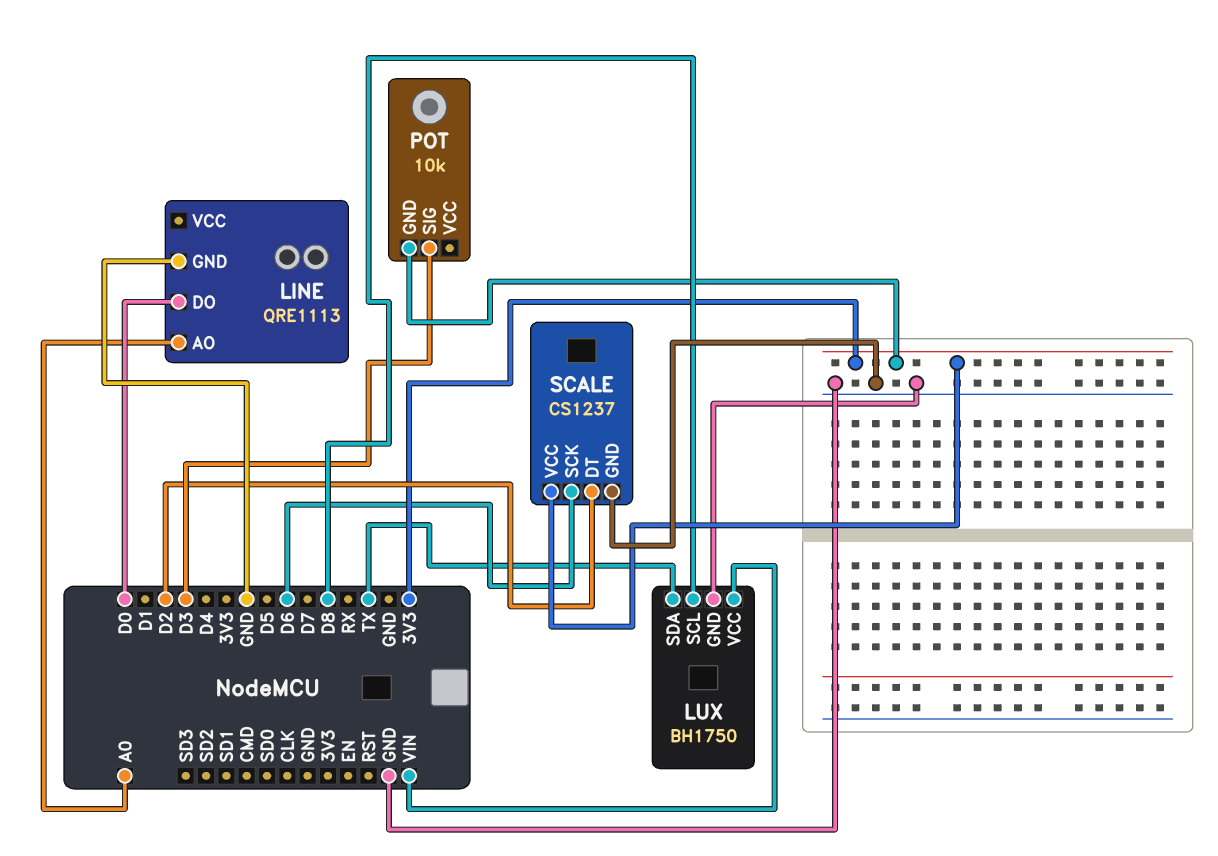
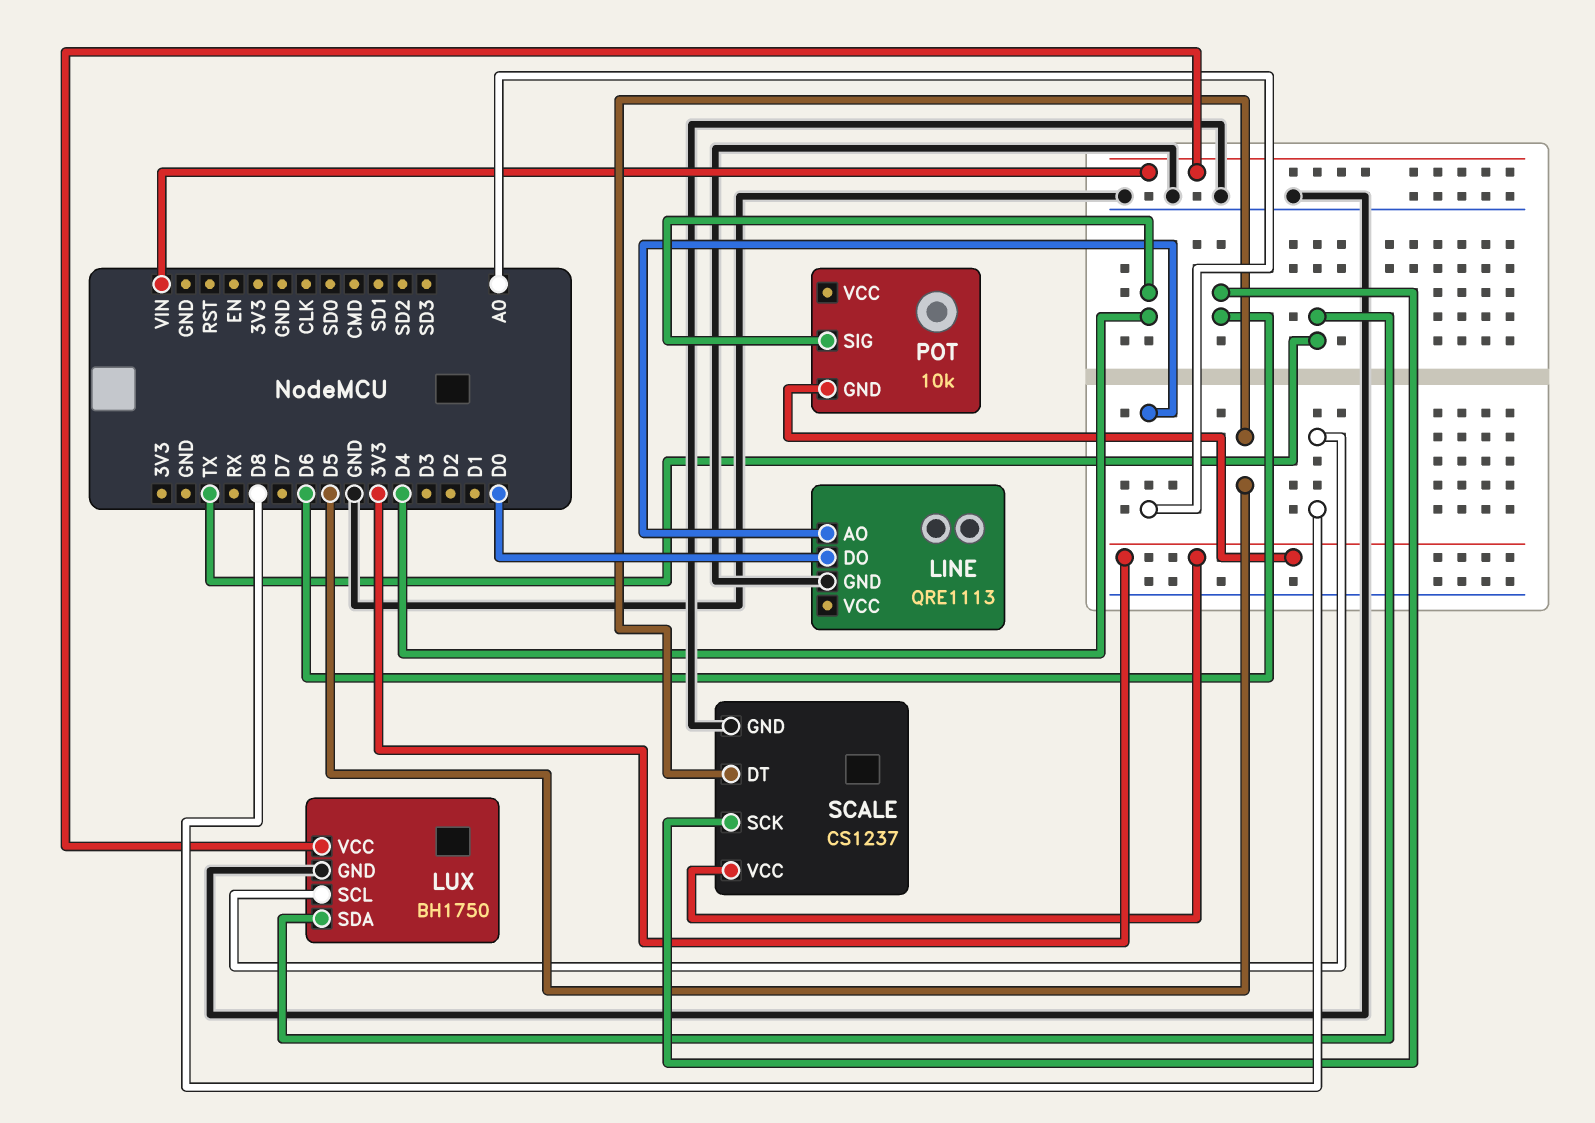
POT pin SIG: D3 -> D4
SCALE pin DT: D2 -> D5

